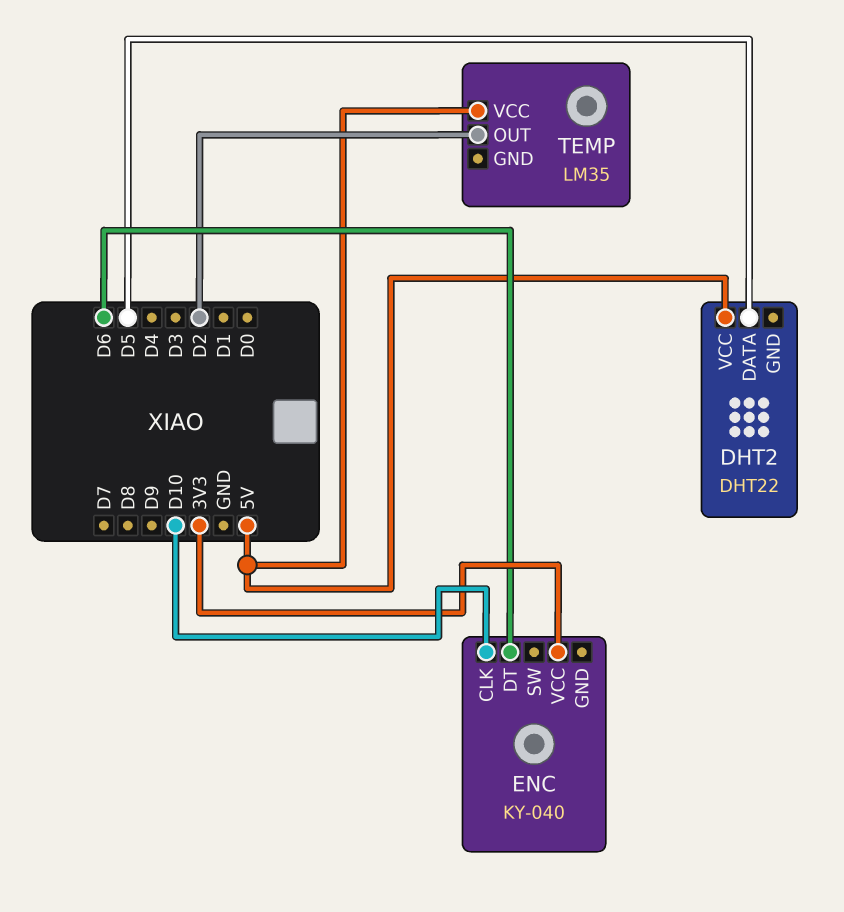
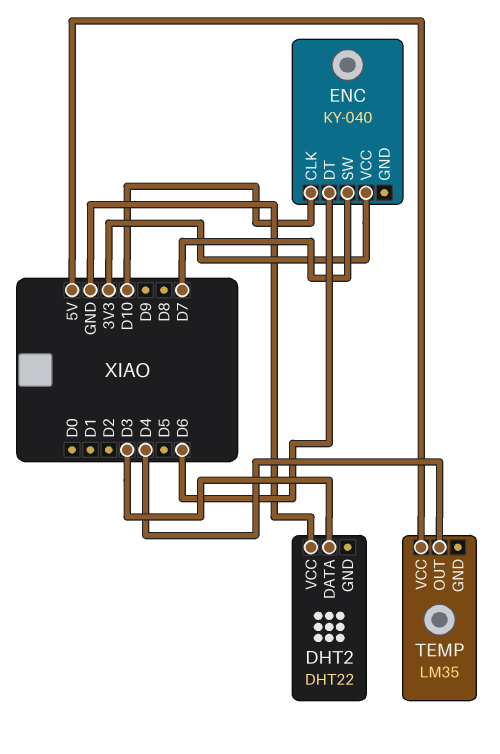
DHT2 pin DATA: D5 -> D3
DHT2 pin VCC: 5V -> GND
ENC pin SW: none -> D7
TEMP pin OUT: D2 -> D4

